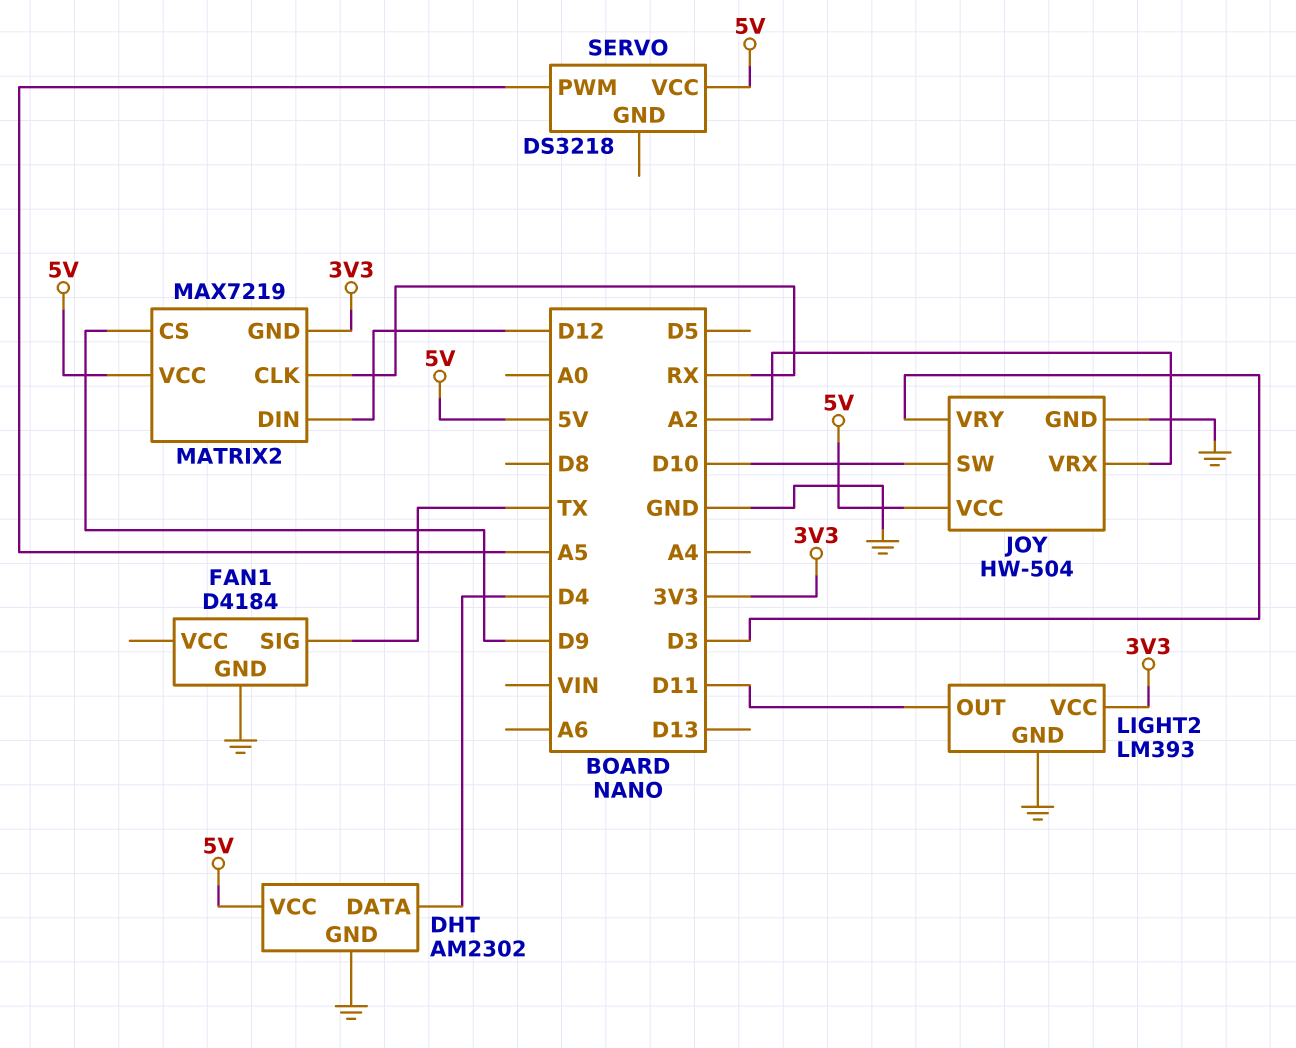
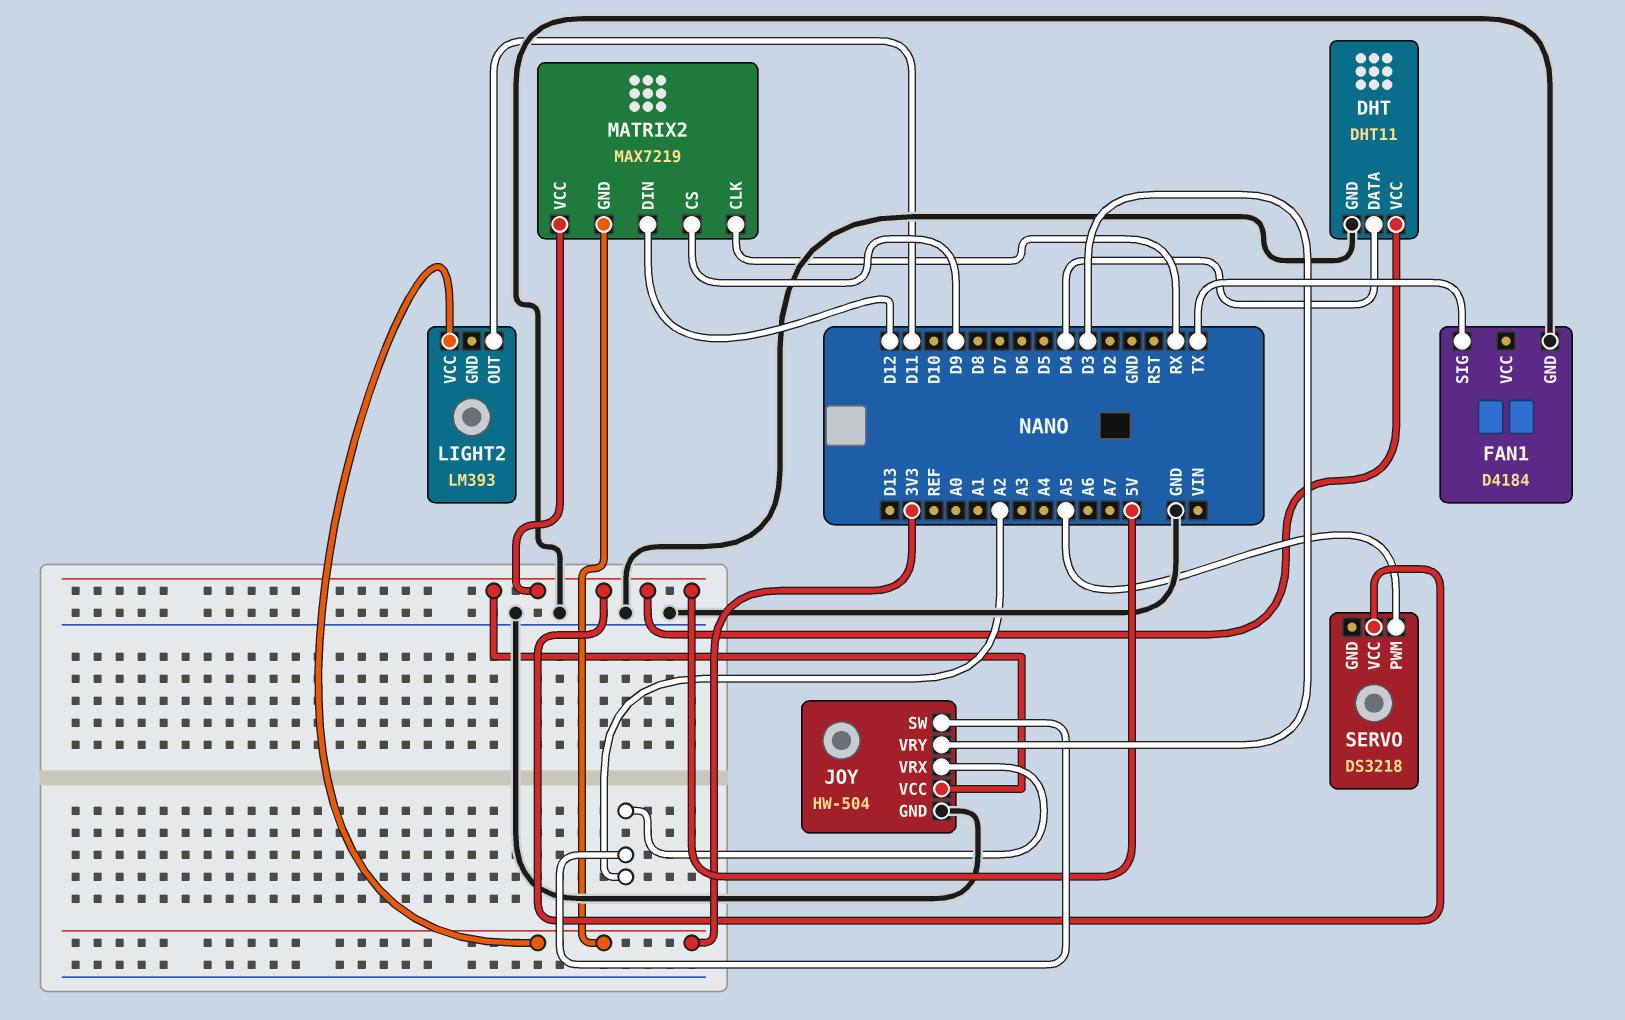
DHT: AM2302 -> DHT11
JOY pin SW: D10 -> A2
LIGHT2 pin GND: GND -> none

